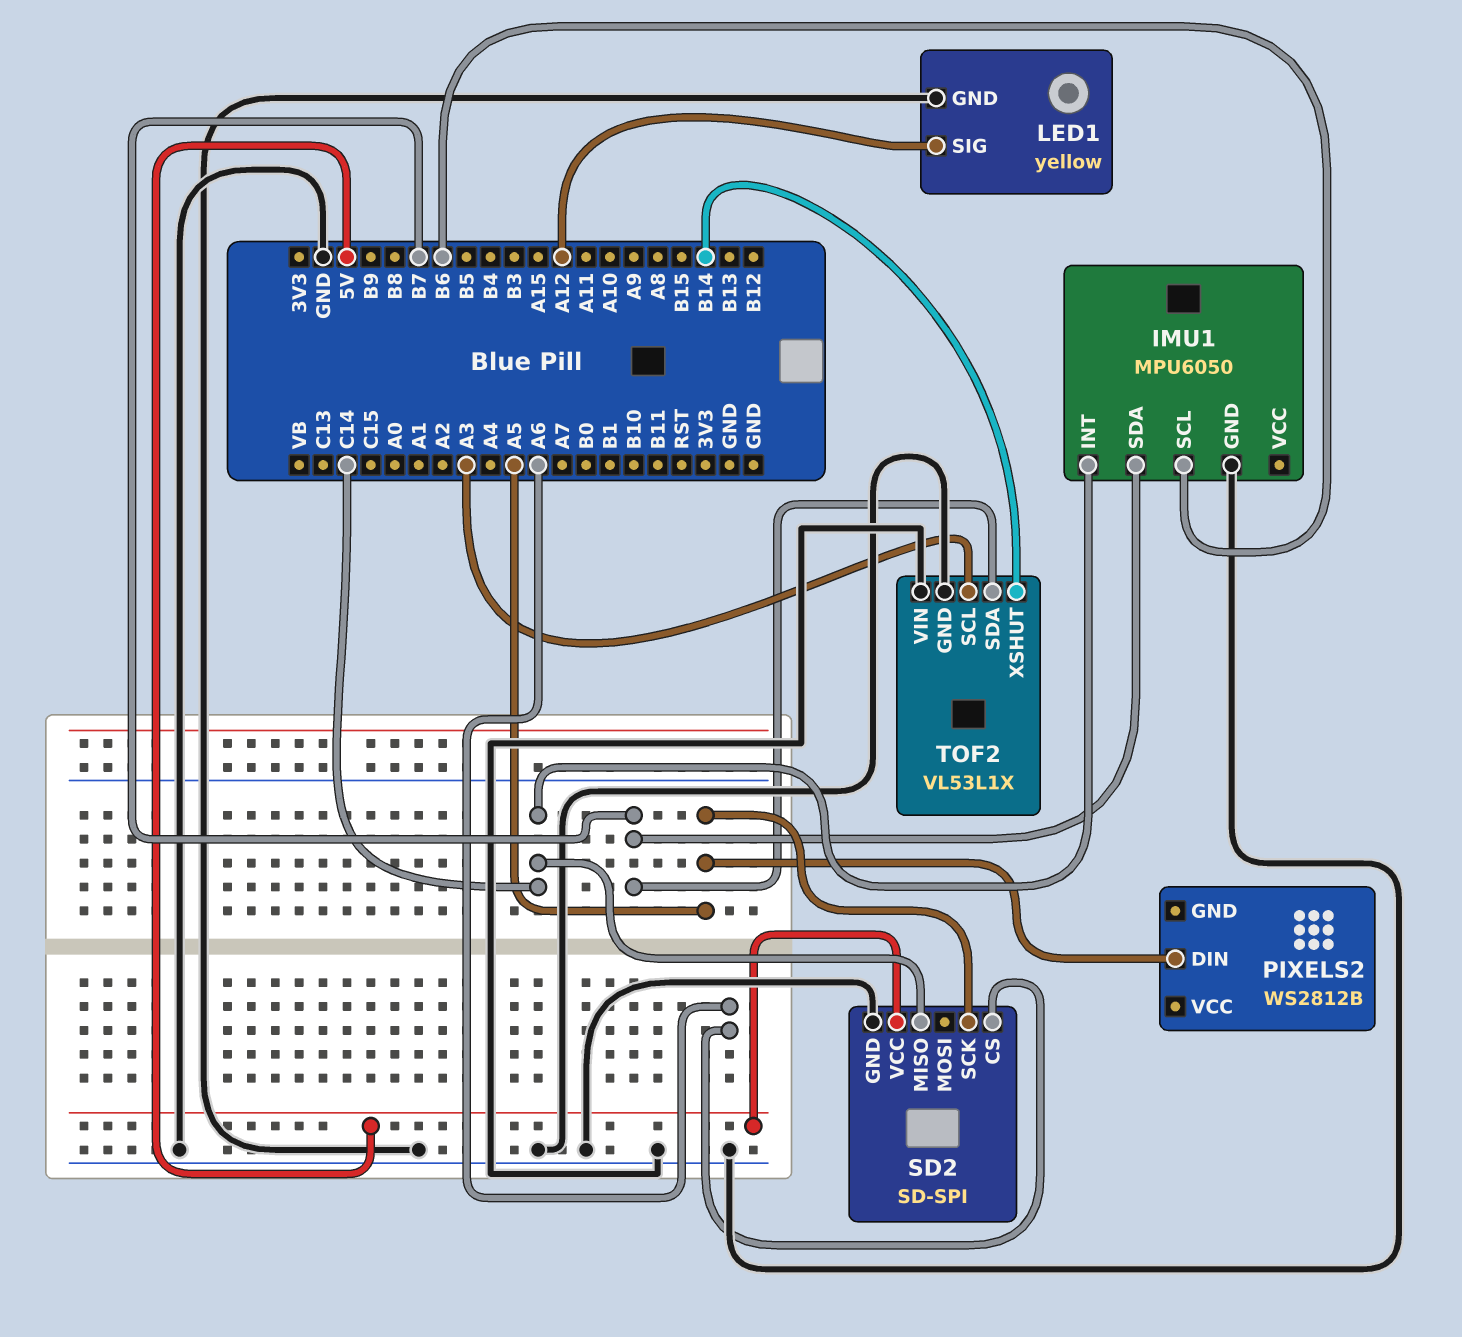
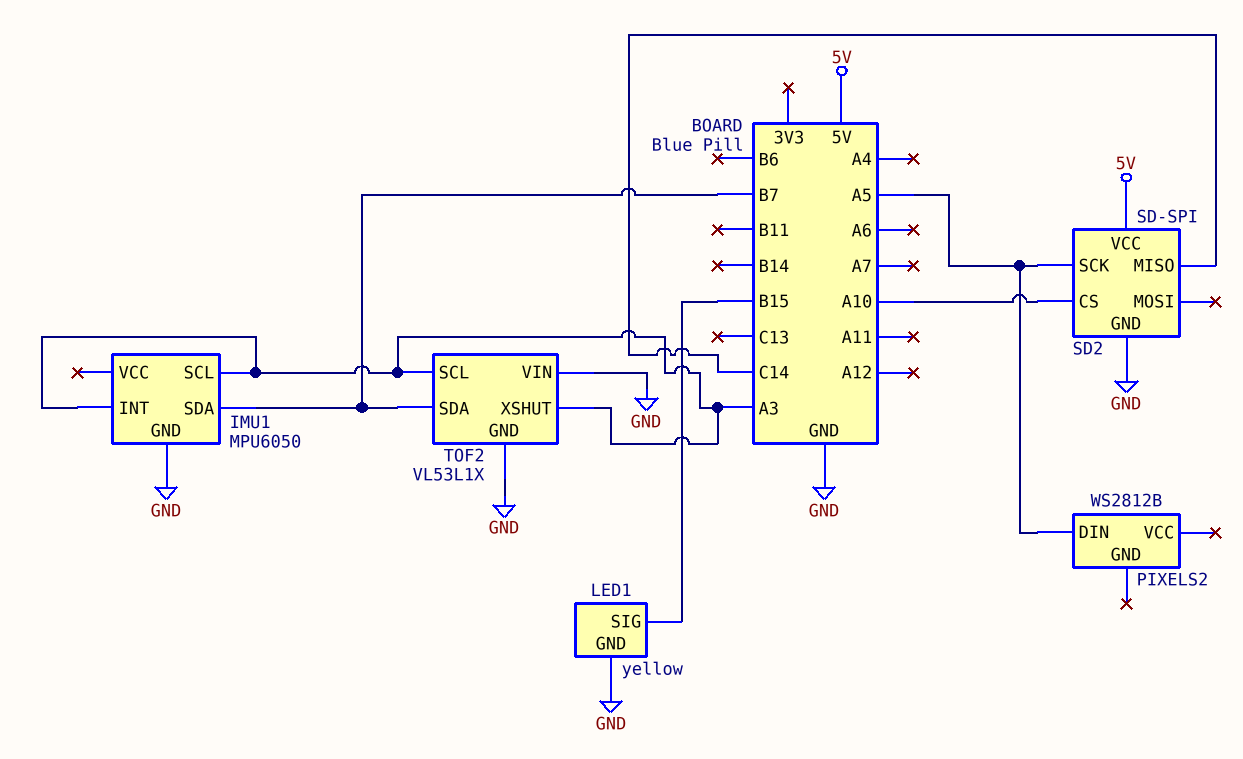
IMU1 pin INT: C14 -> A3
IMU1 pin SCL: B6 -> A3
LED1 pin SIG: A12 -> B15
SD2 pin CS: A6 -> A10
TOF2 pin XSHUT: B14 -> A3

